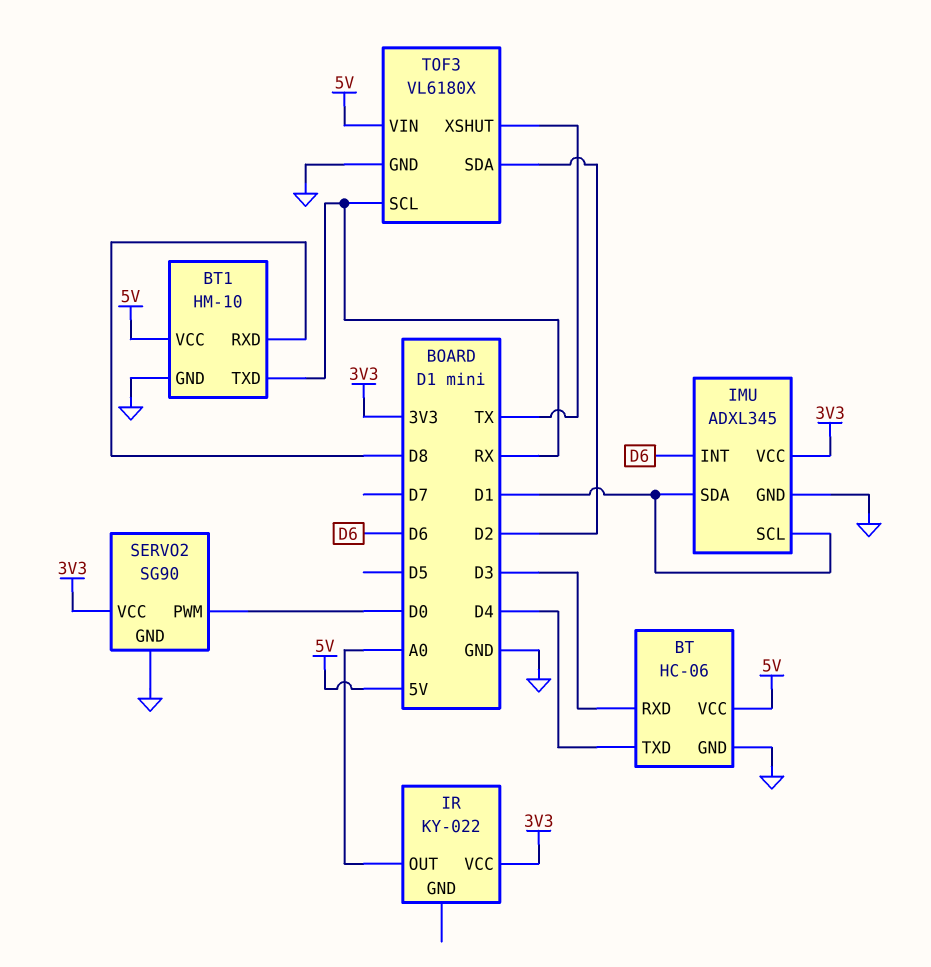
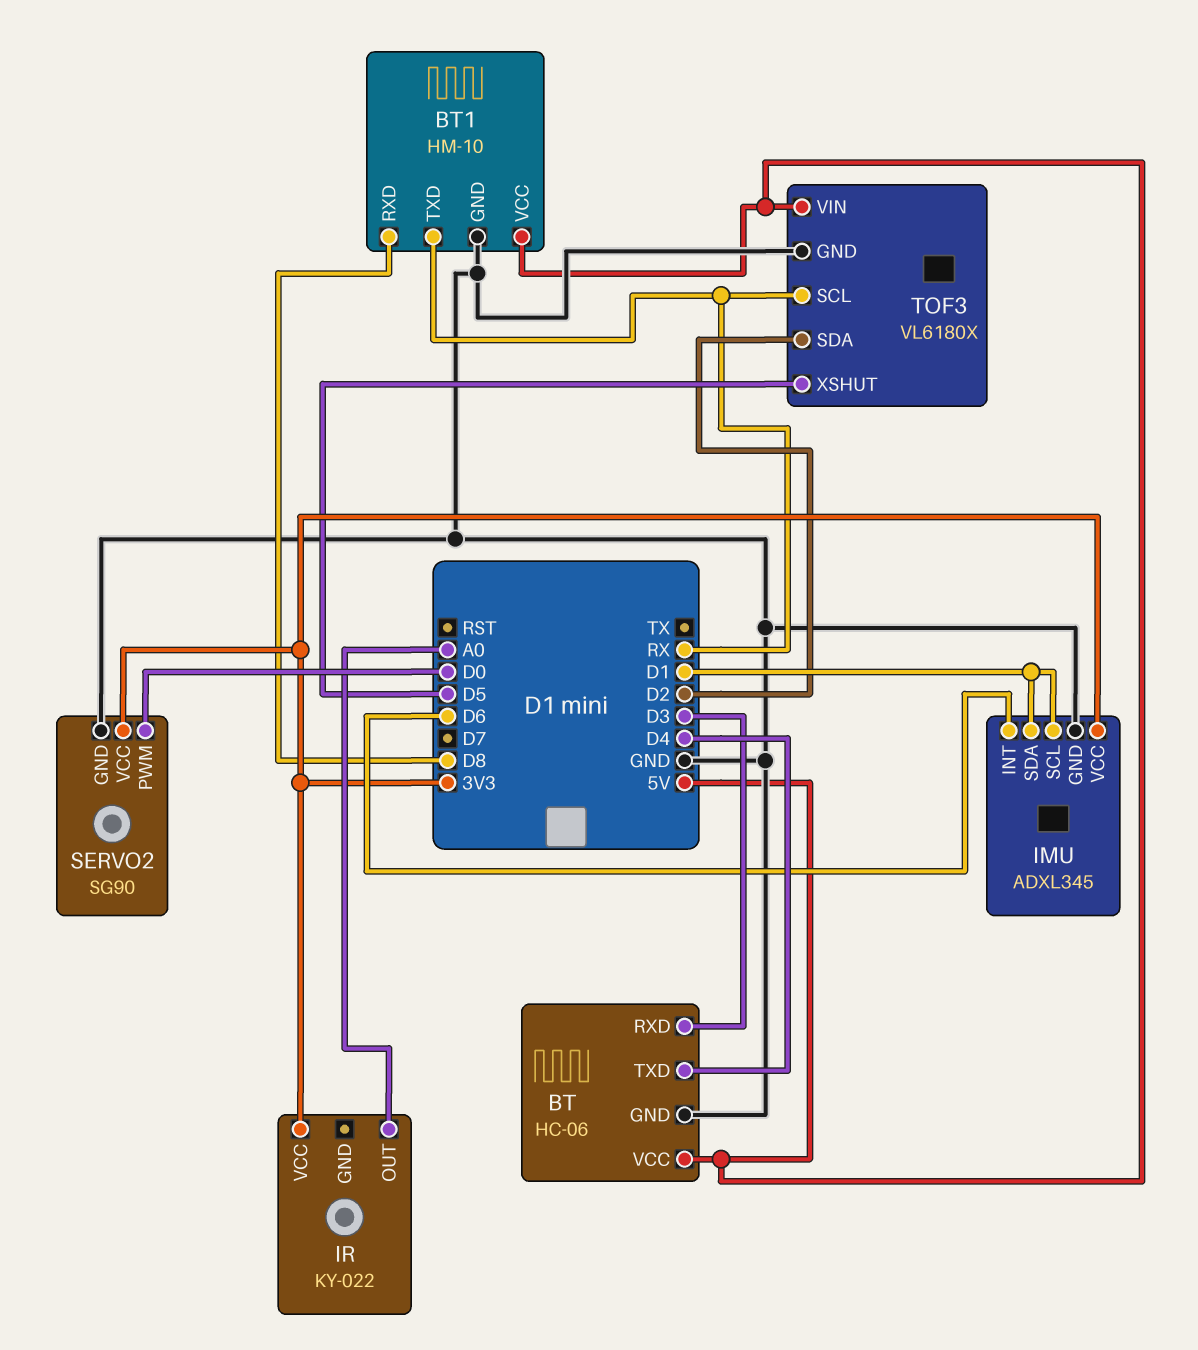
TOF3 pin XSHUT: TX -> D5

